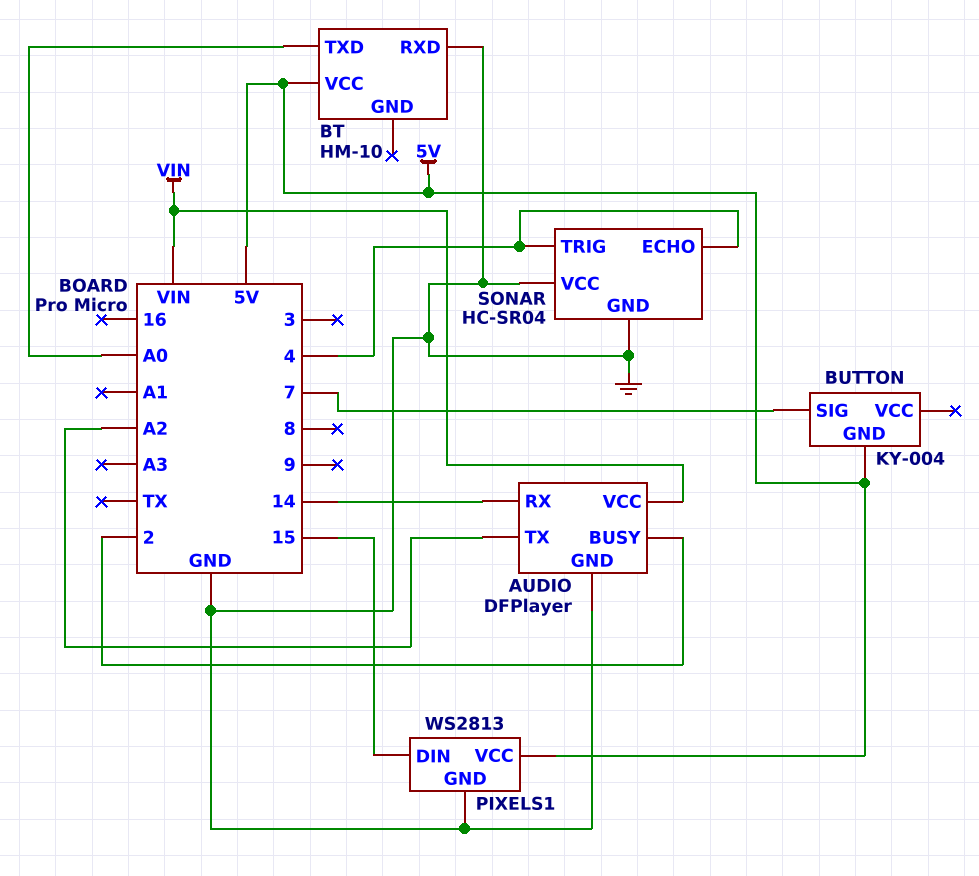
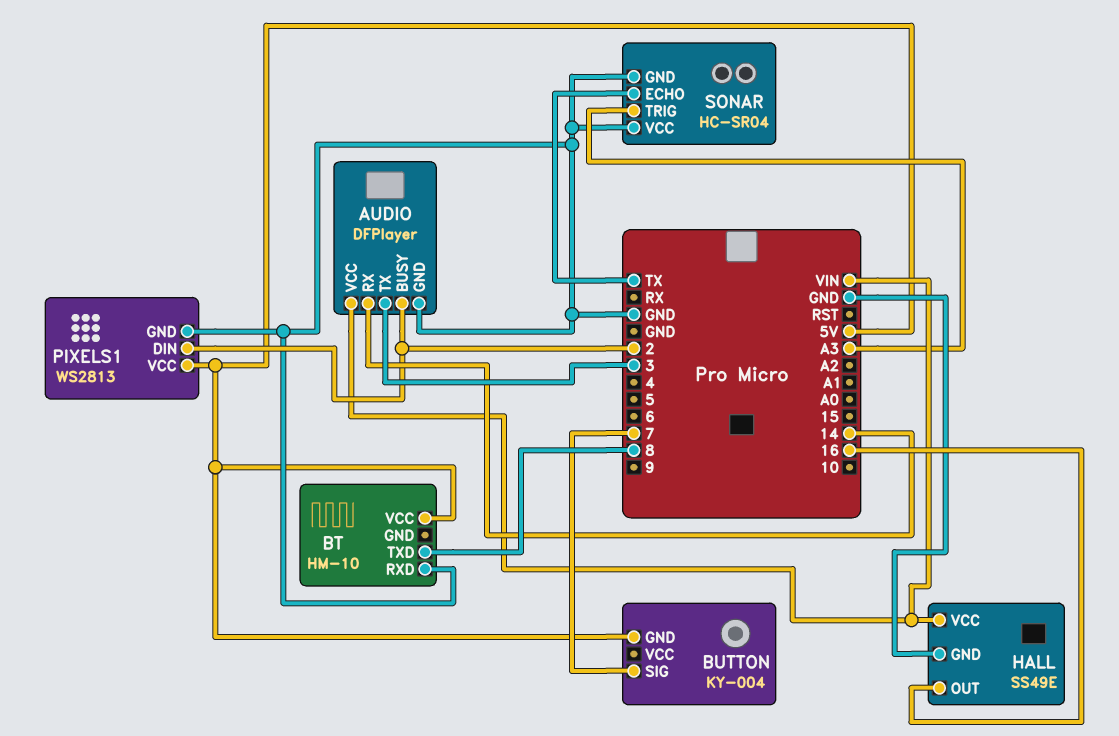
AUDIO pin TX: A2 -> 3
BT pin TXD: A0 -> 8
HALL: none -> SS49E
HALL pin GND: none -> GND
HALL pin OUT: none -> 16
HALL pin VCC: none -> VIN
PIXELS1 pin DIN: 15 -> 2
SONAR pin ECHO: 4 -> TX
SONAR pin TRIG: 4 -> A3

